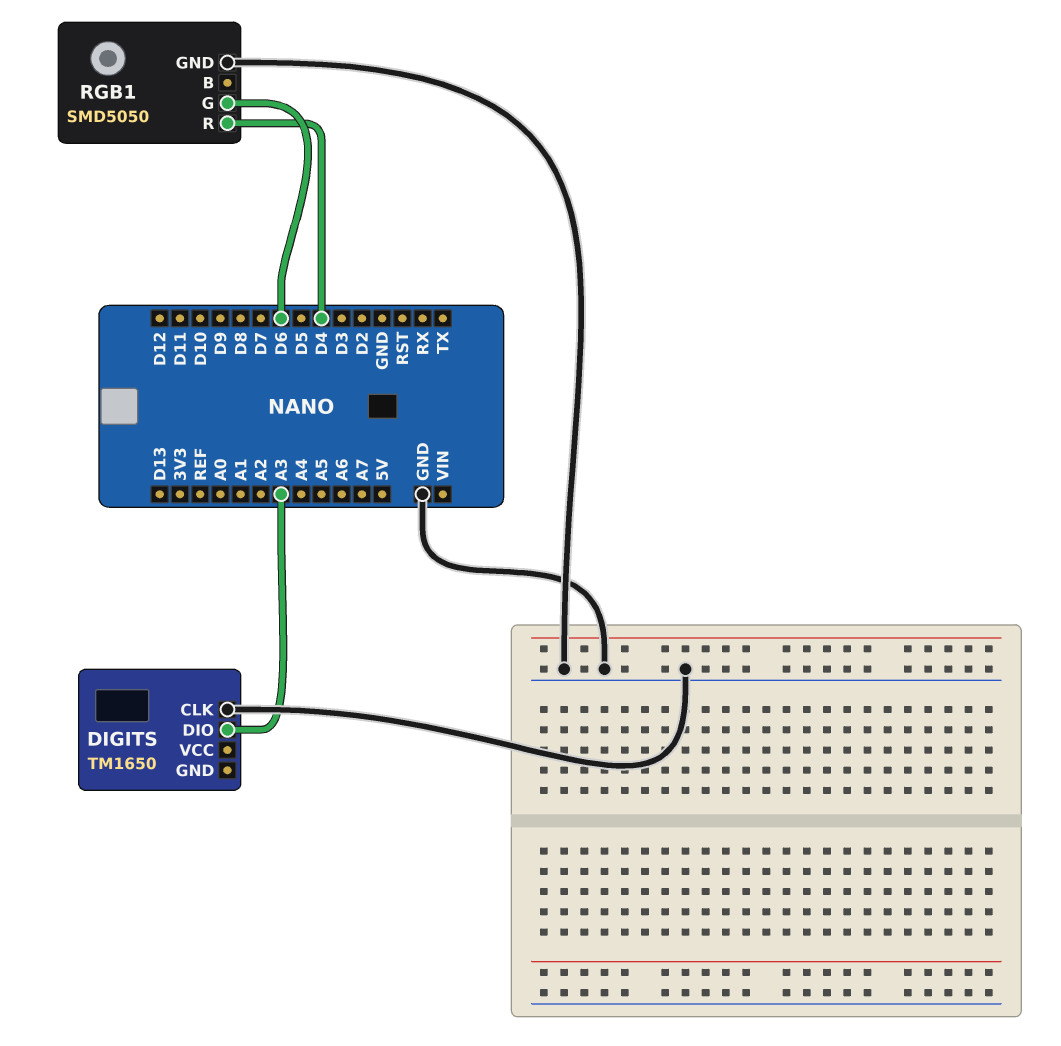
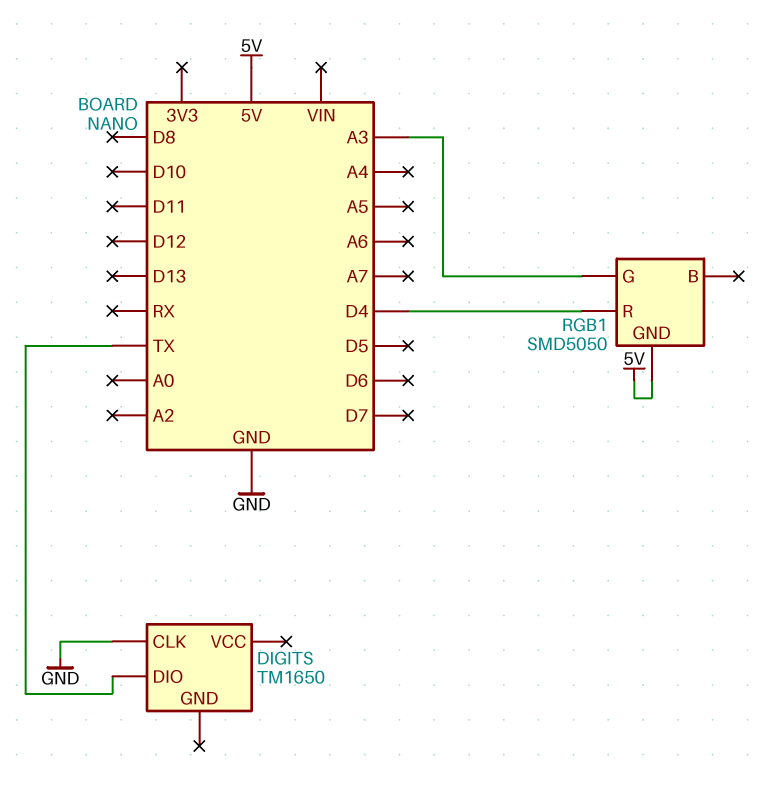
DIGITS pin DIO: A3 -> TX
RGB1 pin G: D6 -> A3
RGB1 pin GND: GND -> 5V

